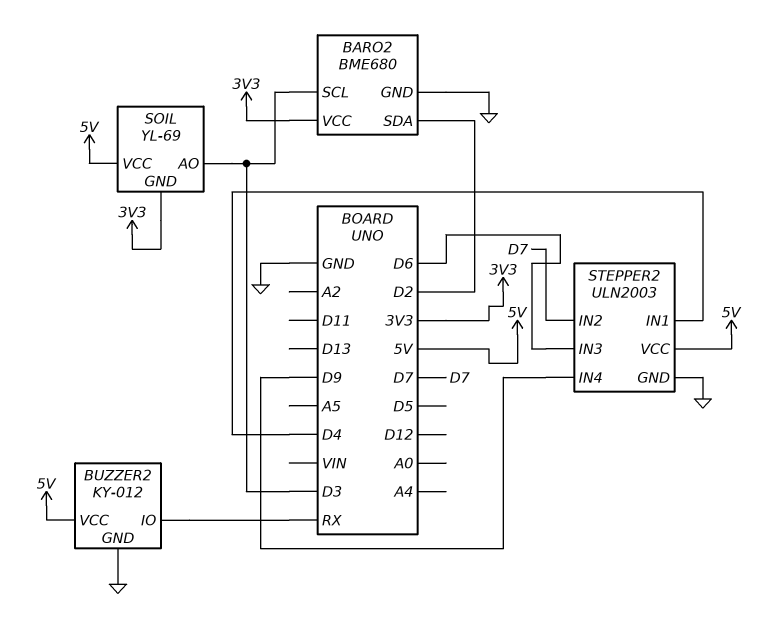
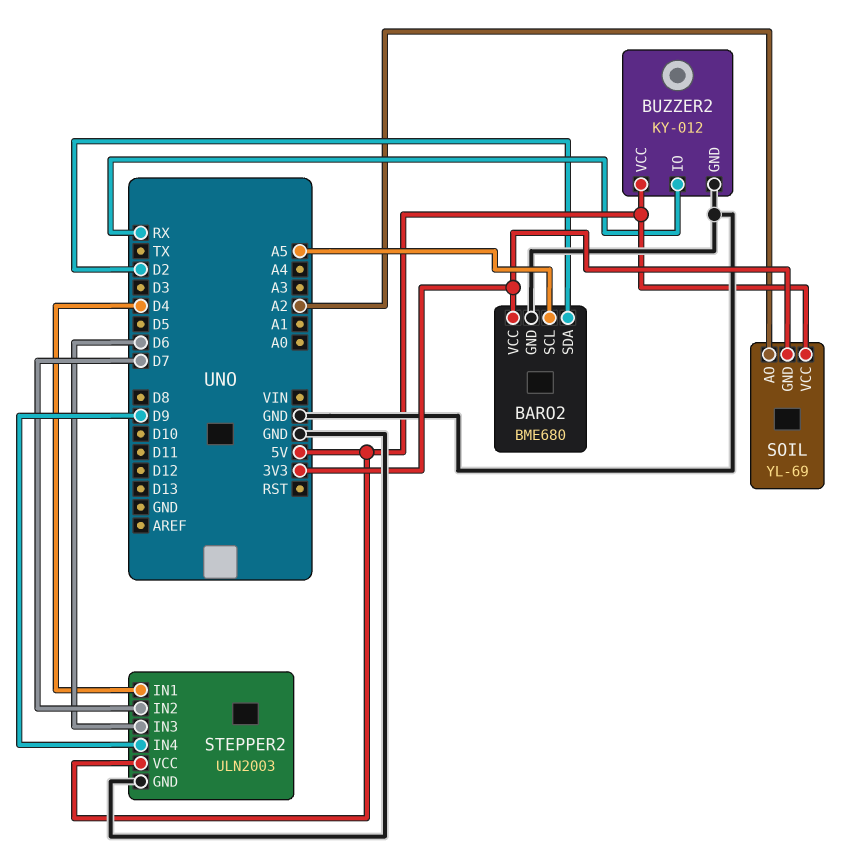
BARO2 pin SCL: D3 -> A5
SOIL pin AO: D3 -> A2

